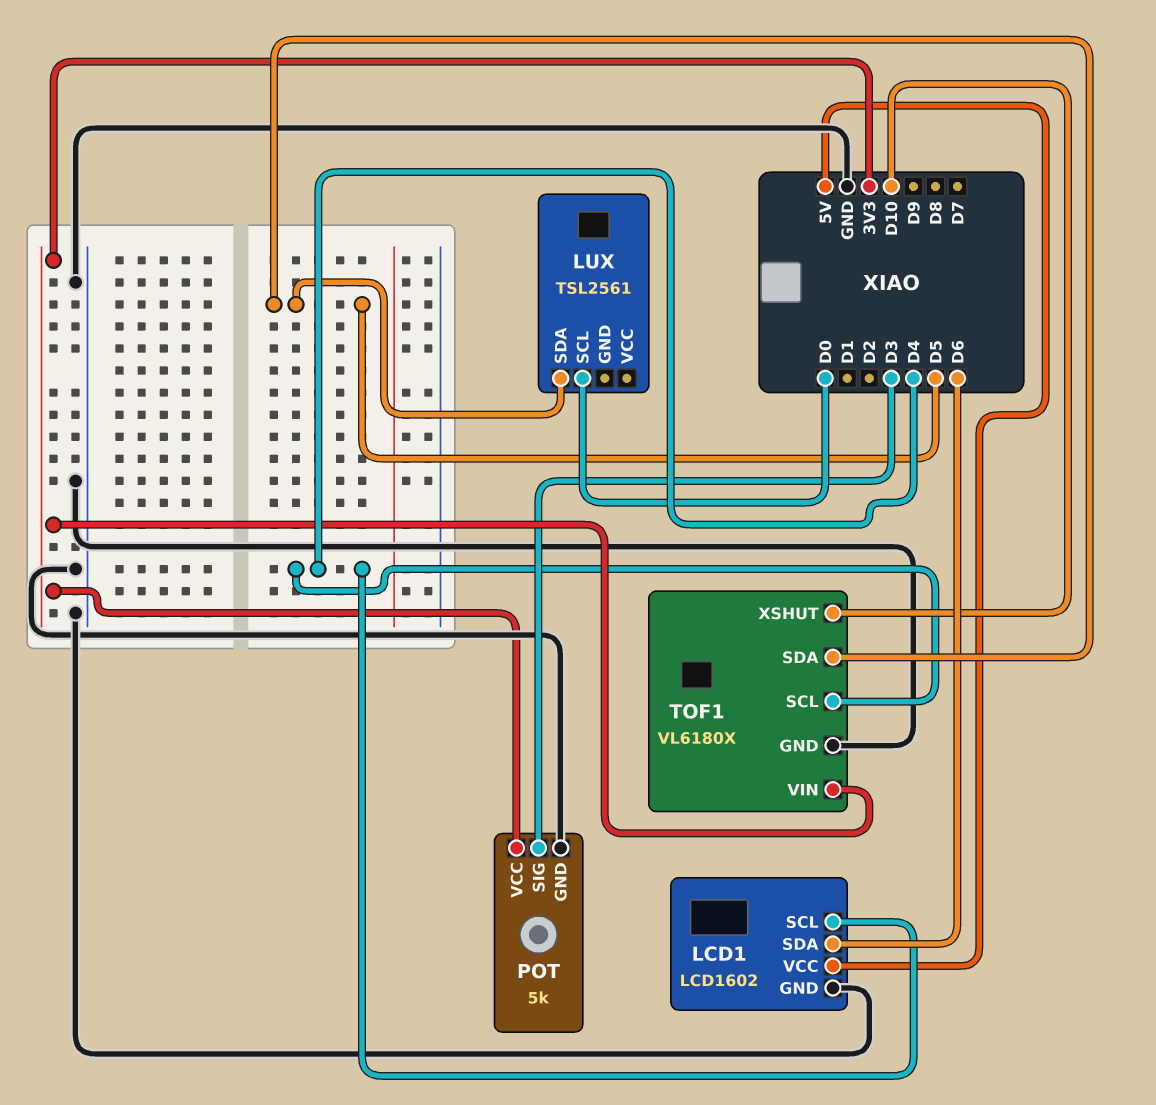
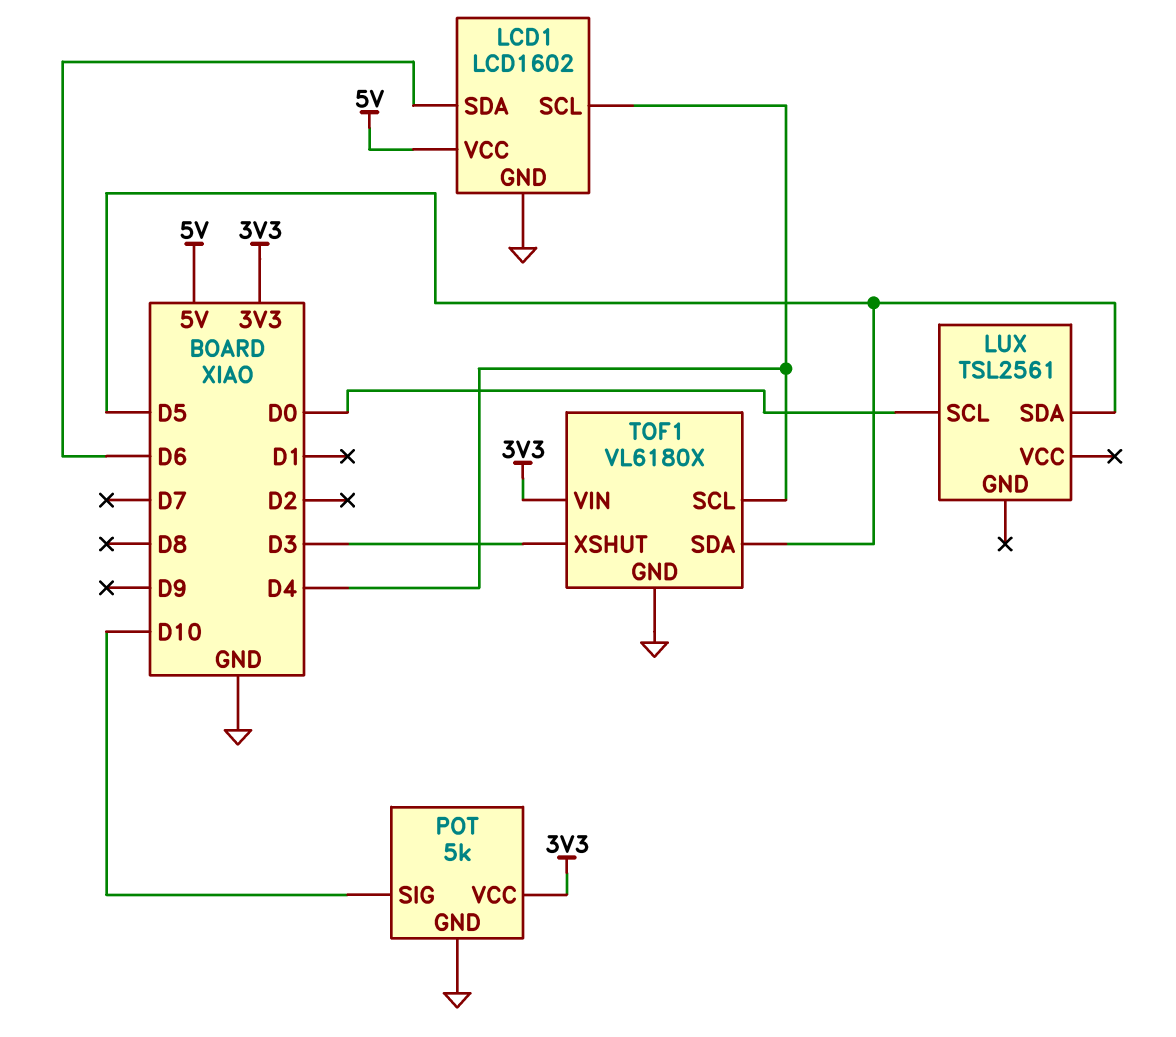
POT pin SIG: D3 -> D10
TOF1 pin XSHUT: D10 -> D3

